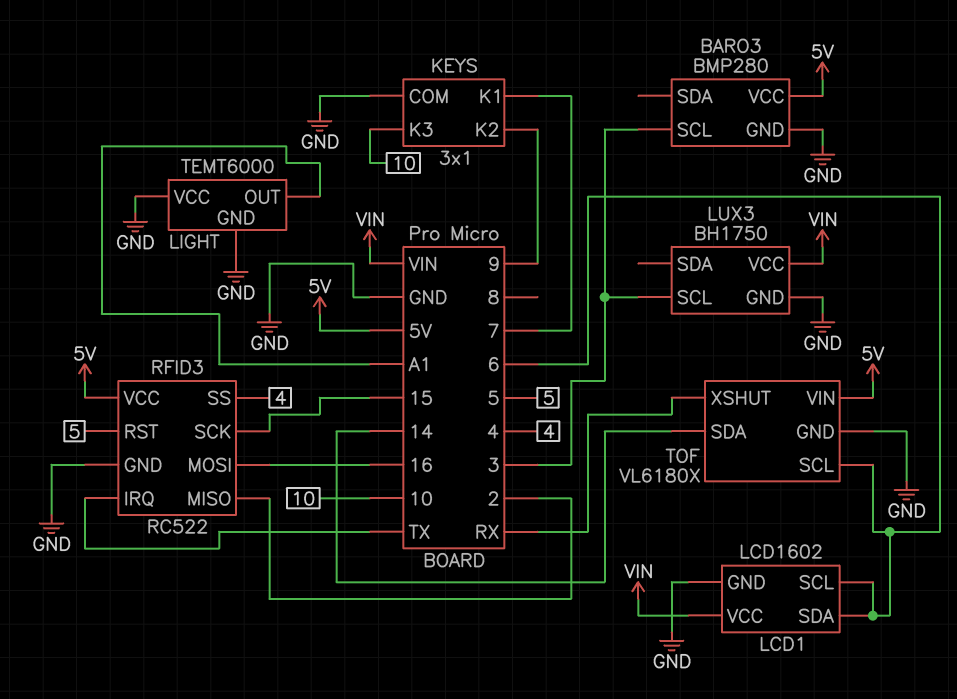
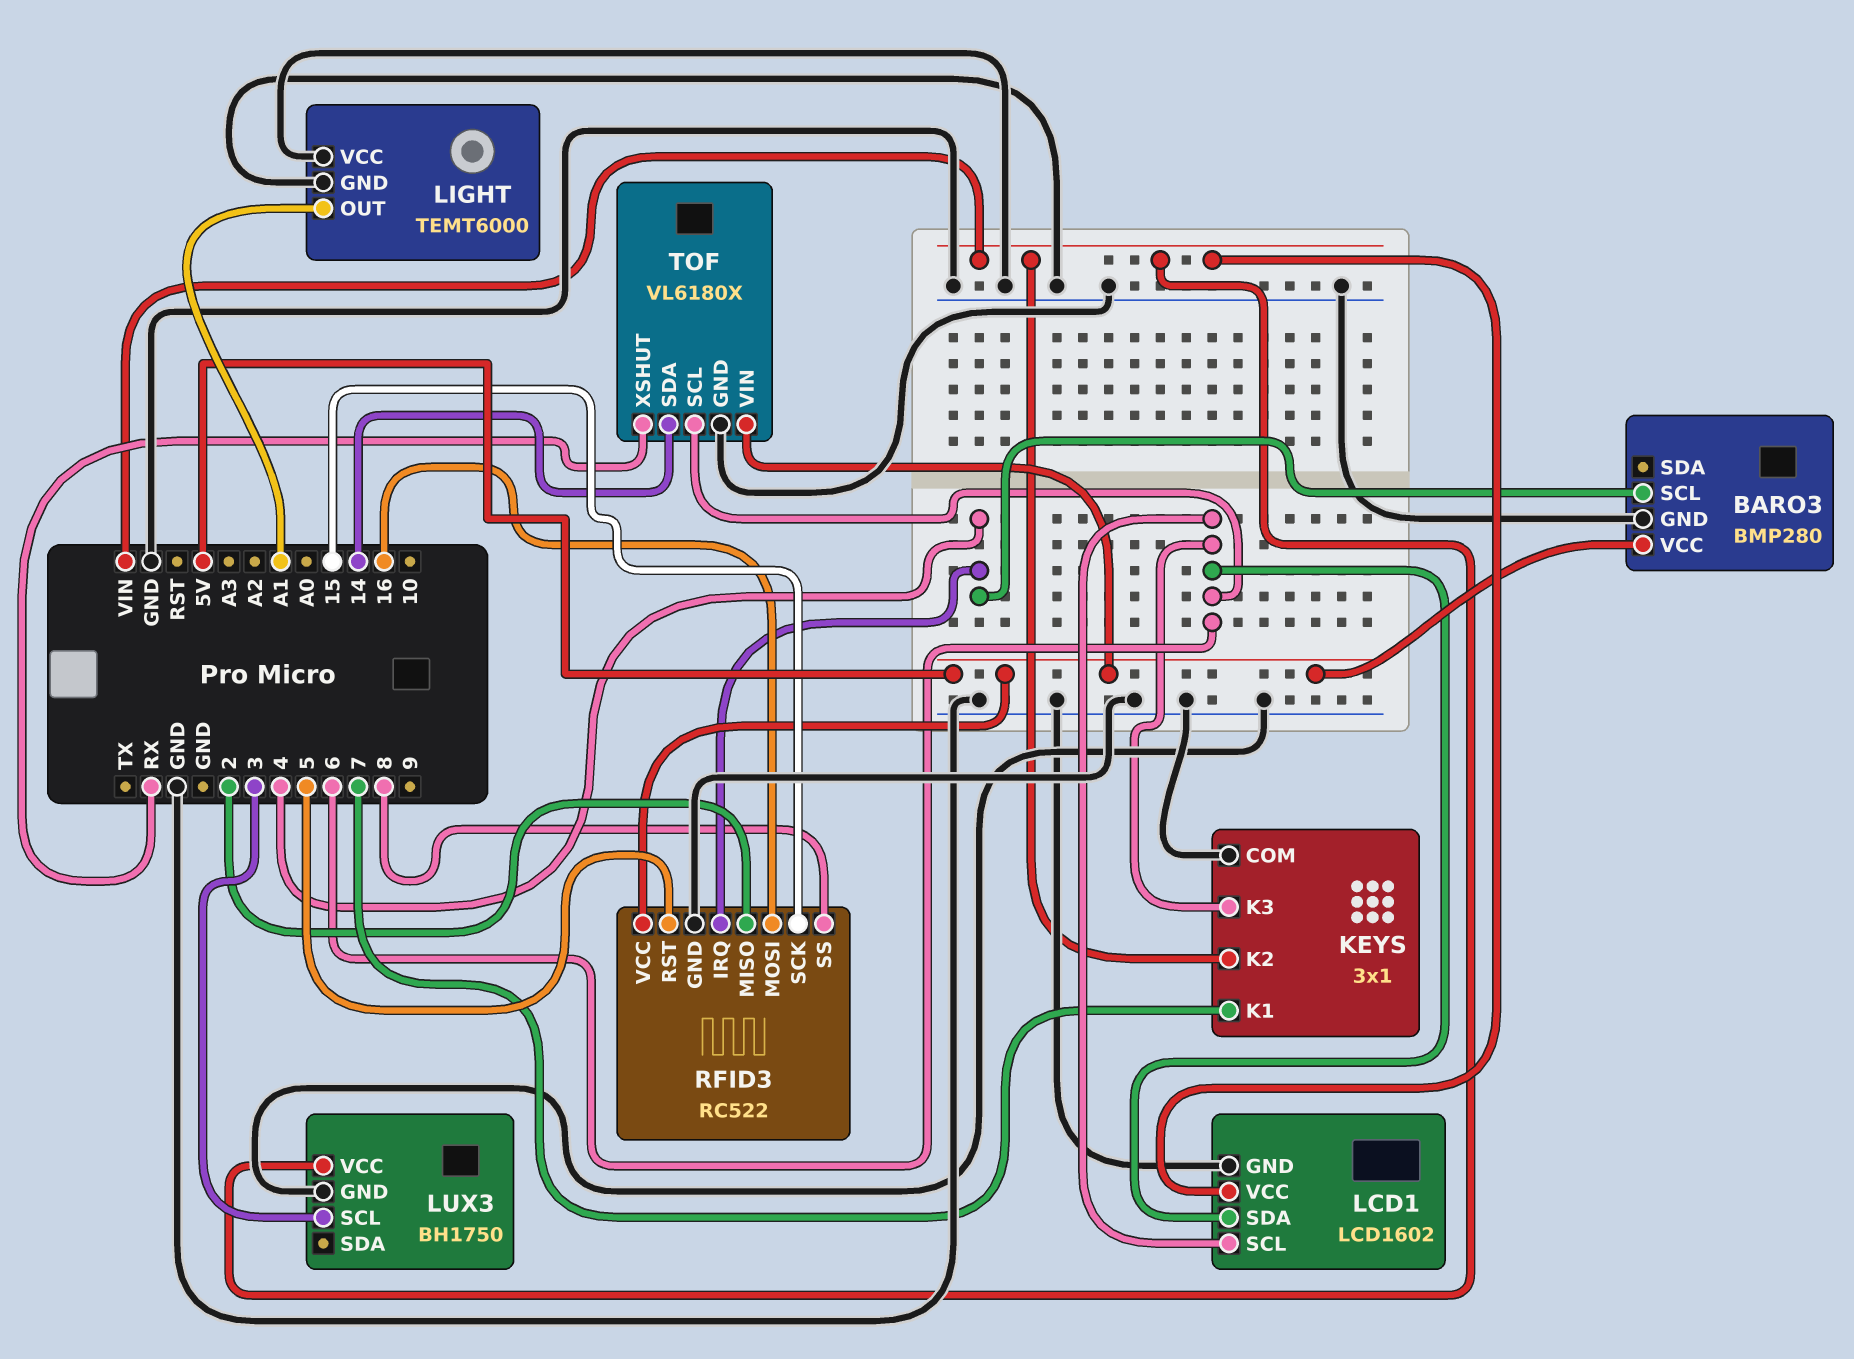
BARO3 pin SCL: 3 -> 4
KEYS pin K2: 9 -> VIN
KEYS pin K3: 10 -> 6
RFID3 pin IRQ: TX -> 4
RFID3 pin SS: 4 -> 8

